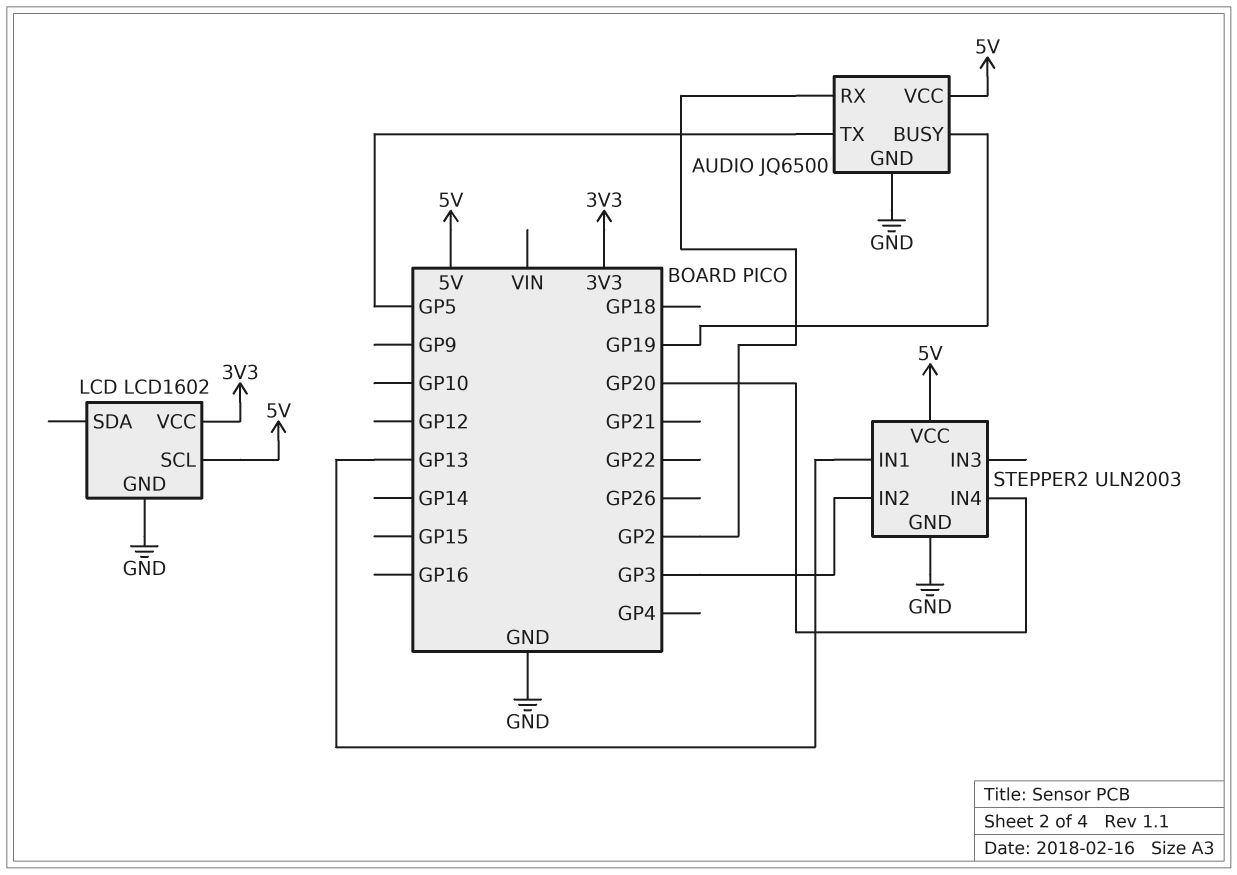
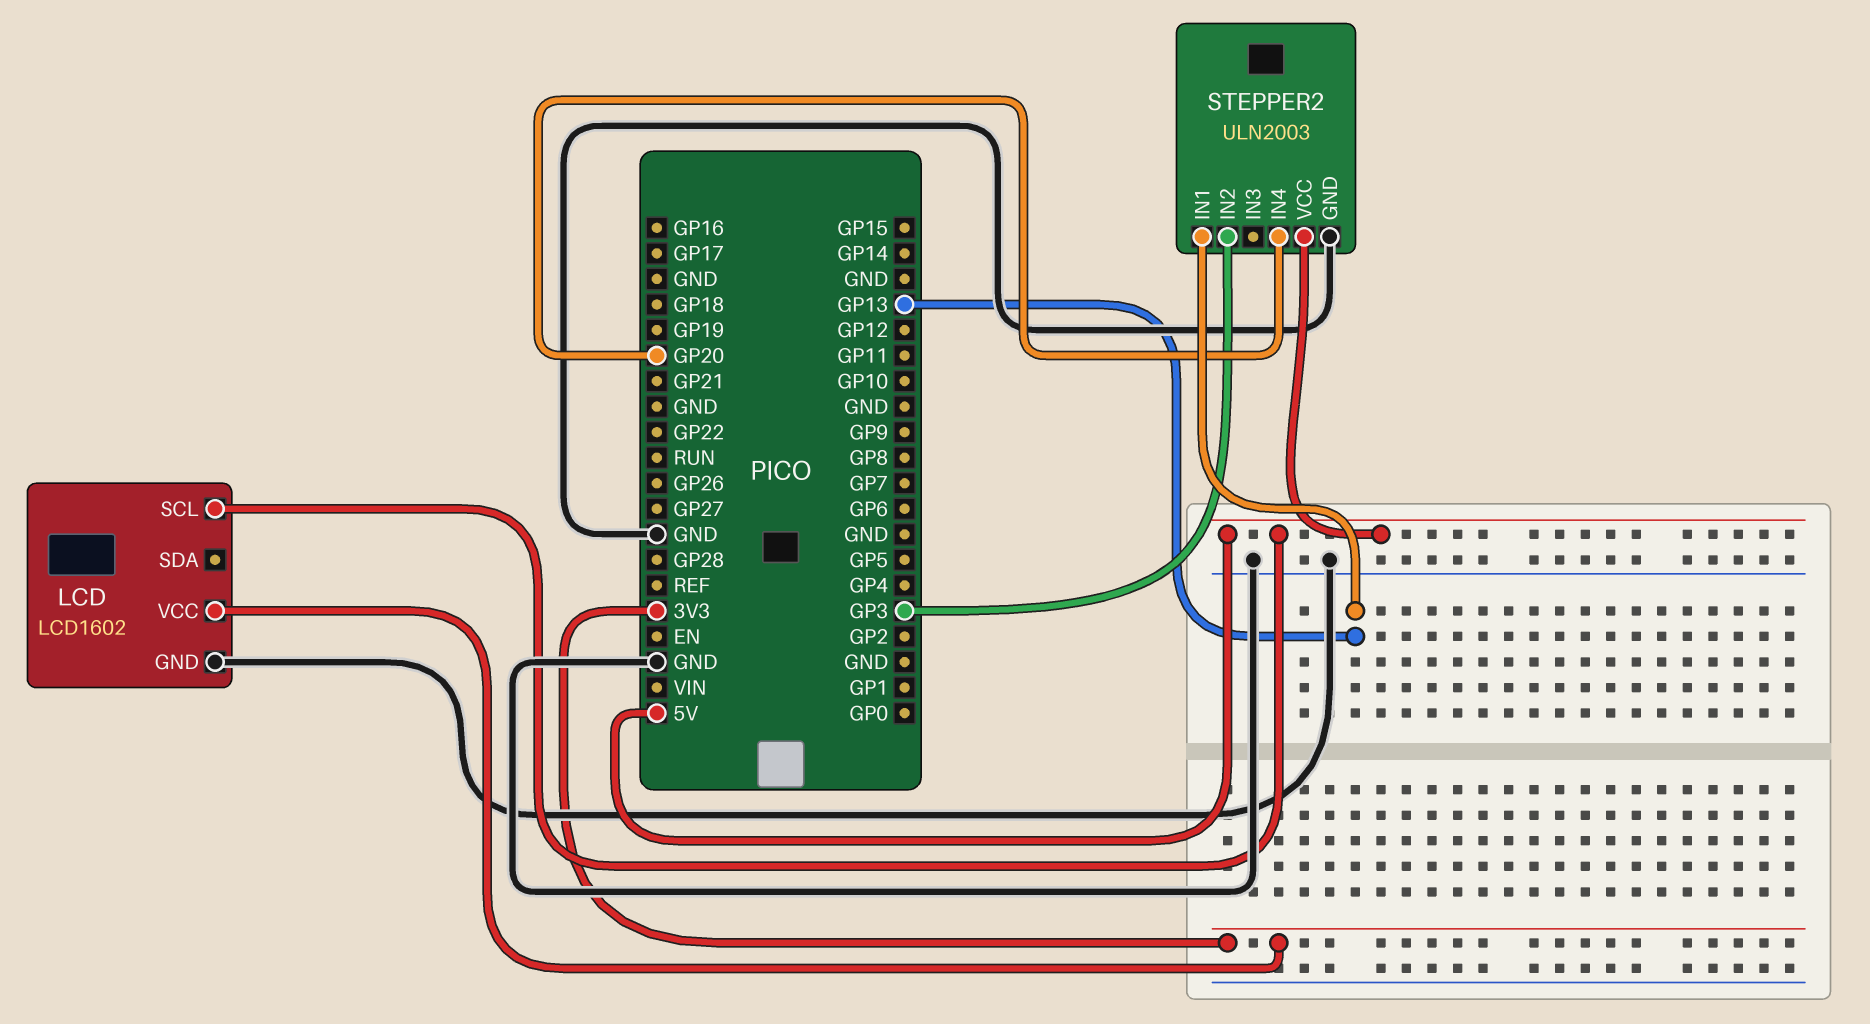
AUDIO: JQ6500 -> none
AUDIO pin BUSY: GP19 -> none
AUDIO pin GND: GND -> none
AUDIO pin RX: GP2 -> none
AUDIO pin TX: GP5 -> none
AUDIO pin VCC: 5V -> none

